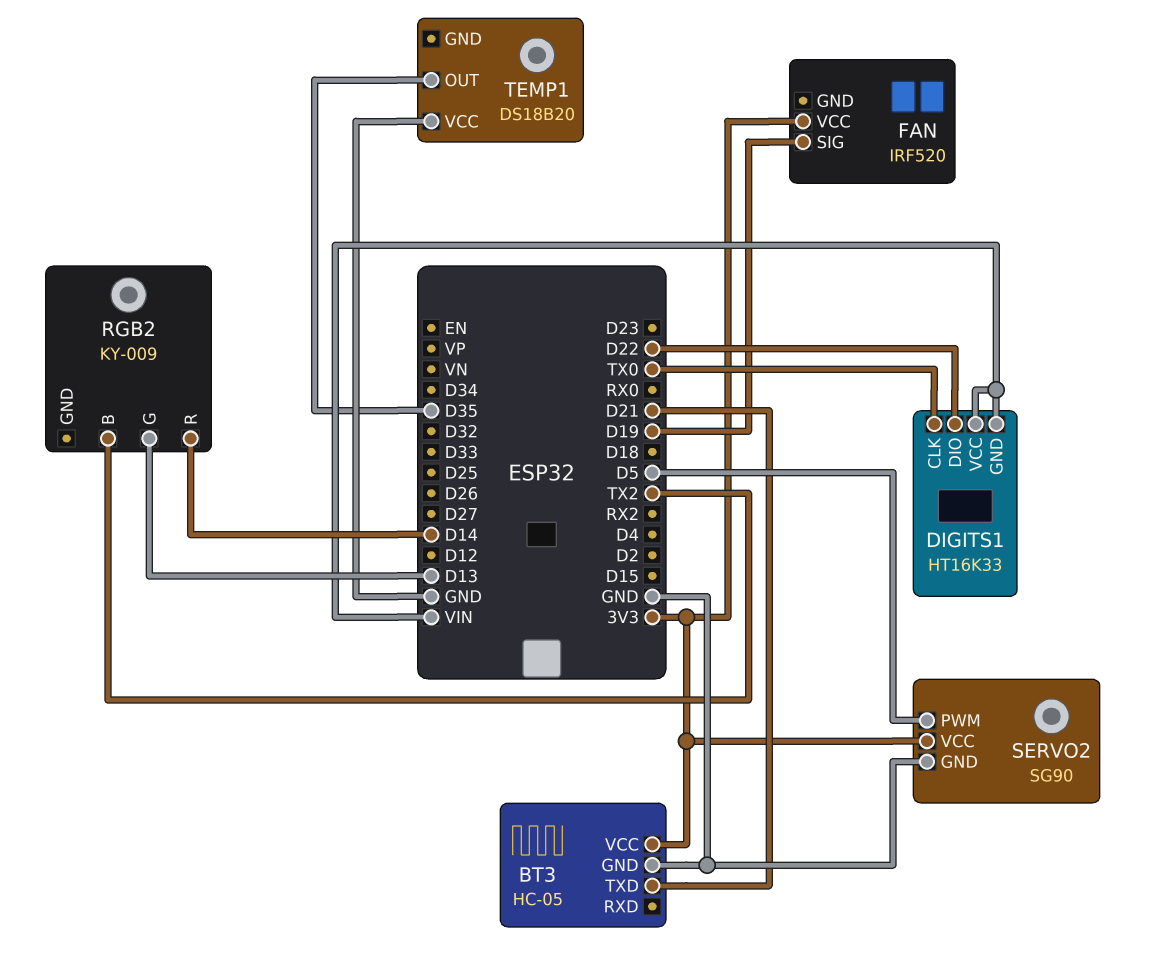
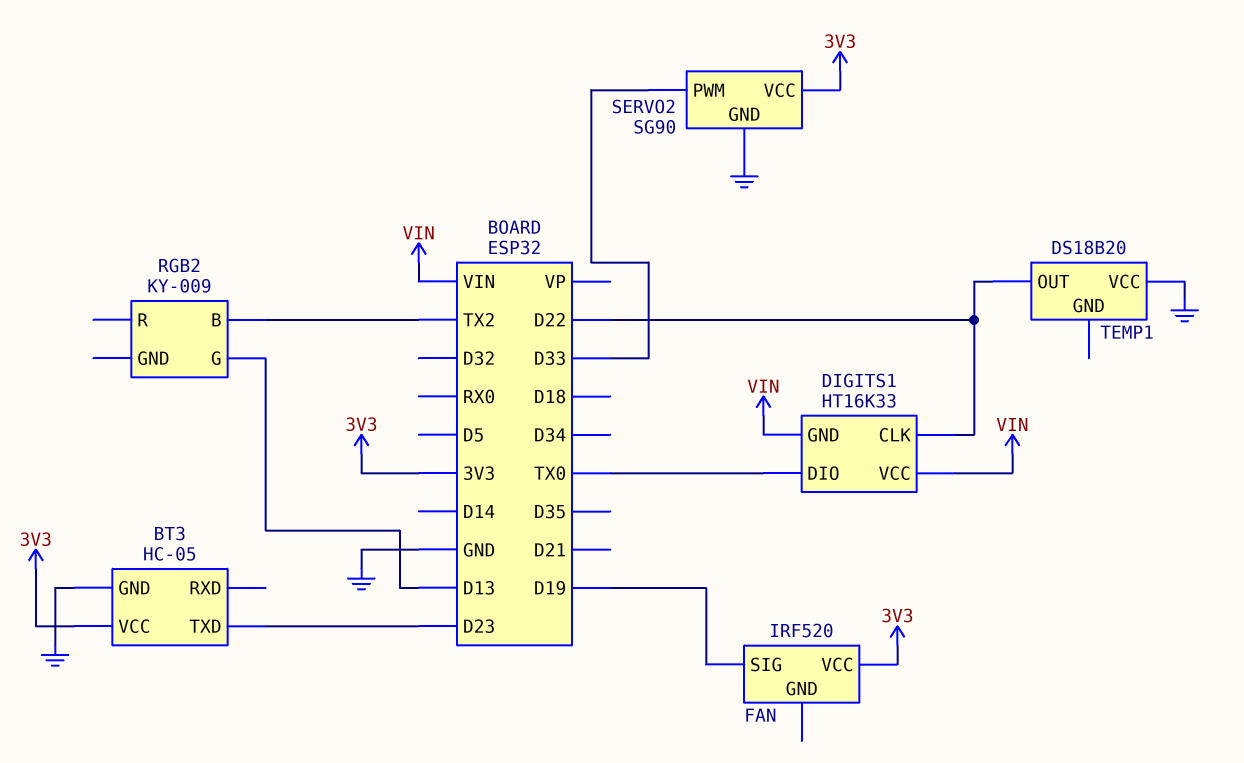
BT3 pin TXD: D21 -> D23
DIGITS1 pin CLK: TX0 -> D22
DIGITS1 pin DIO: D22 -> TX0
RGB2 pin R: D14 -> none
SERVO2 pin PWM: D5 -> D33
TEMP1 pin OUT: D35 -> D22

